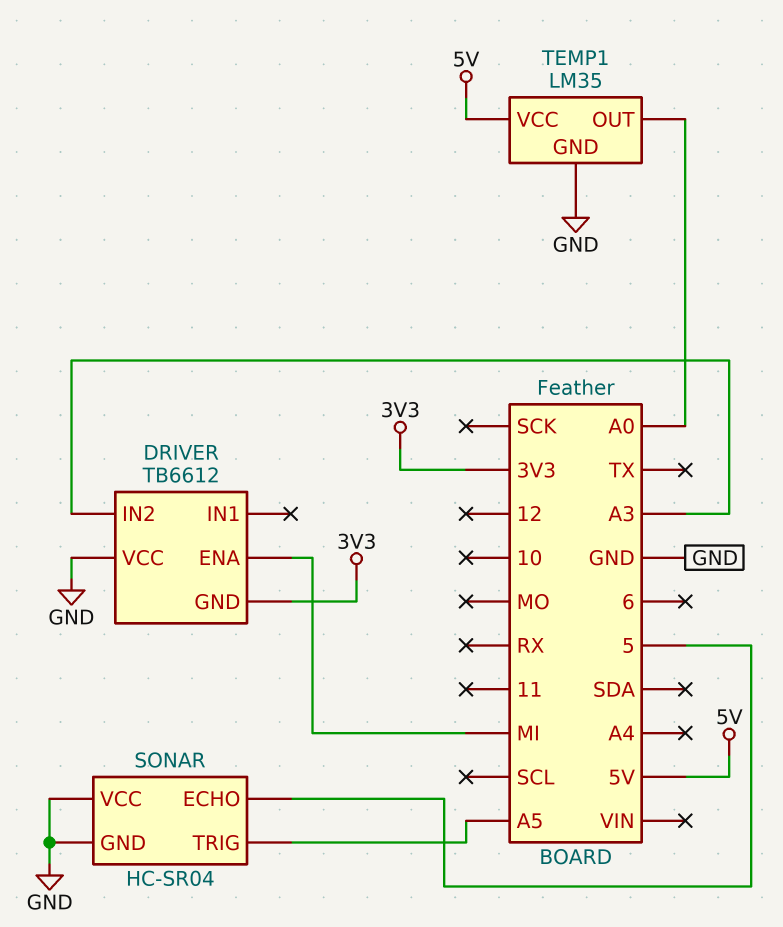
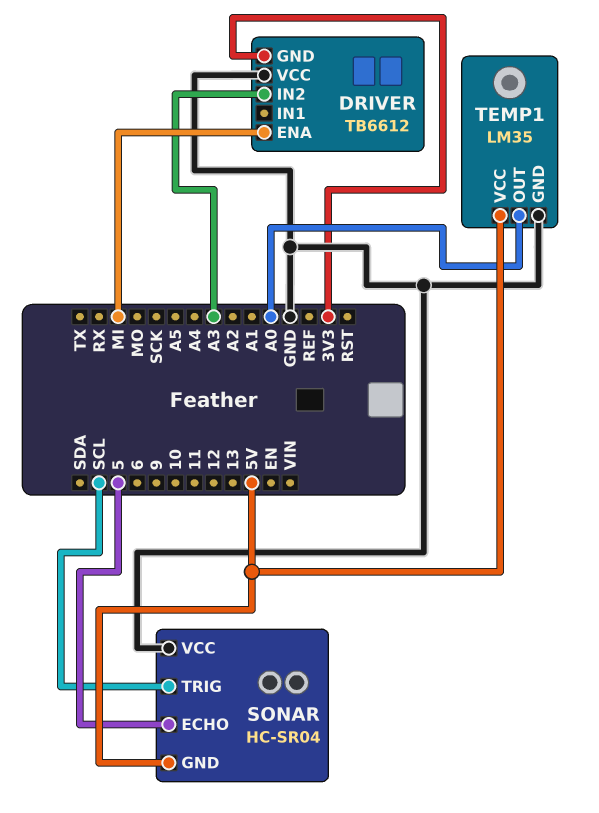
SONAR pin GND: GND -> 5V
SONAR pin TRIG: A5 -> SCL

